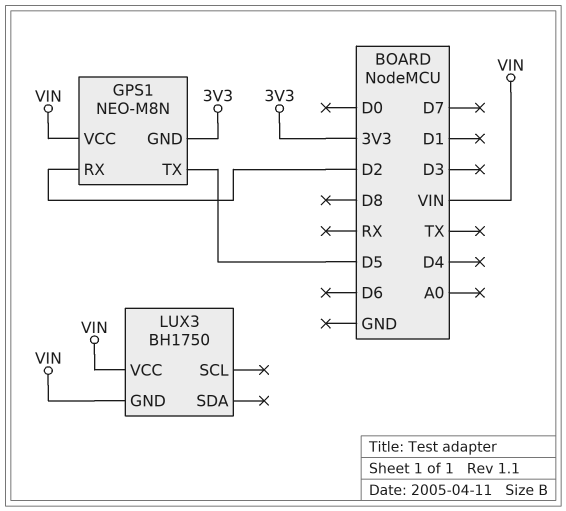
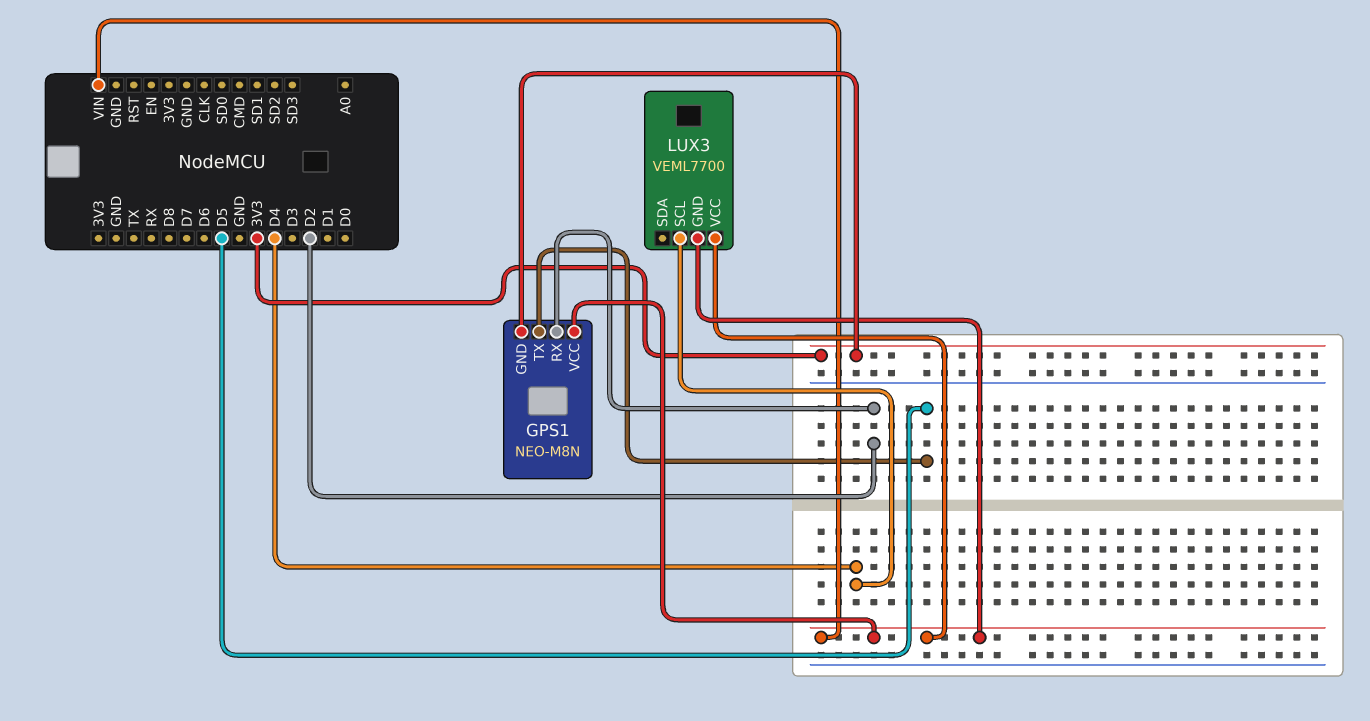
LUX3: BH1750 -> VEML7700
LUX3 pin SCL: none -> D4

